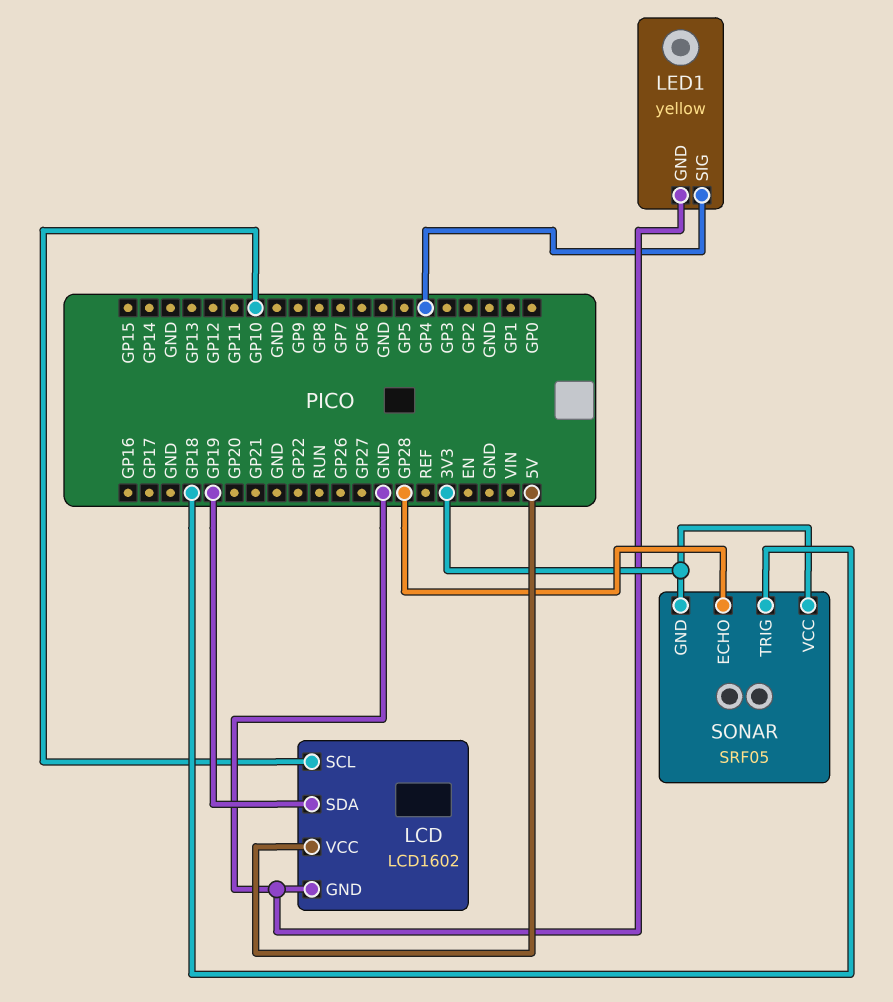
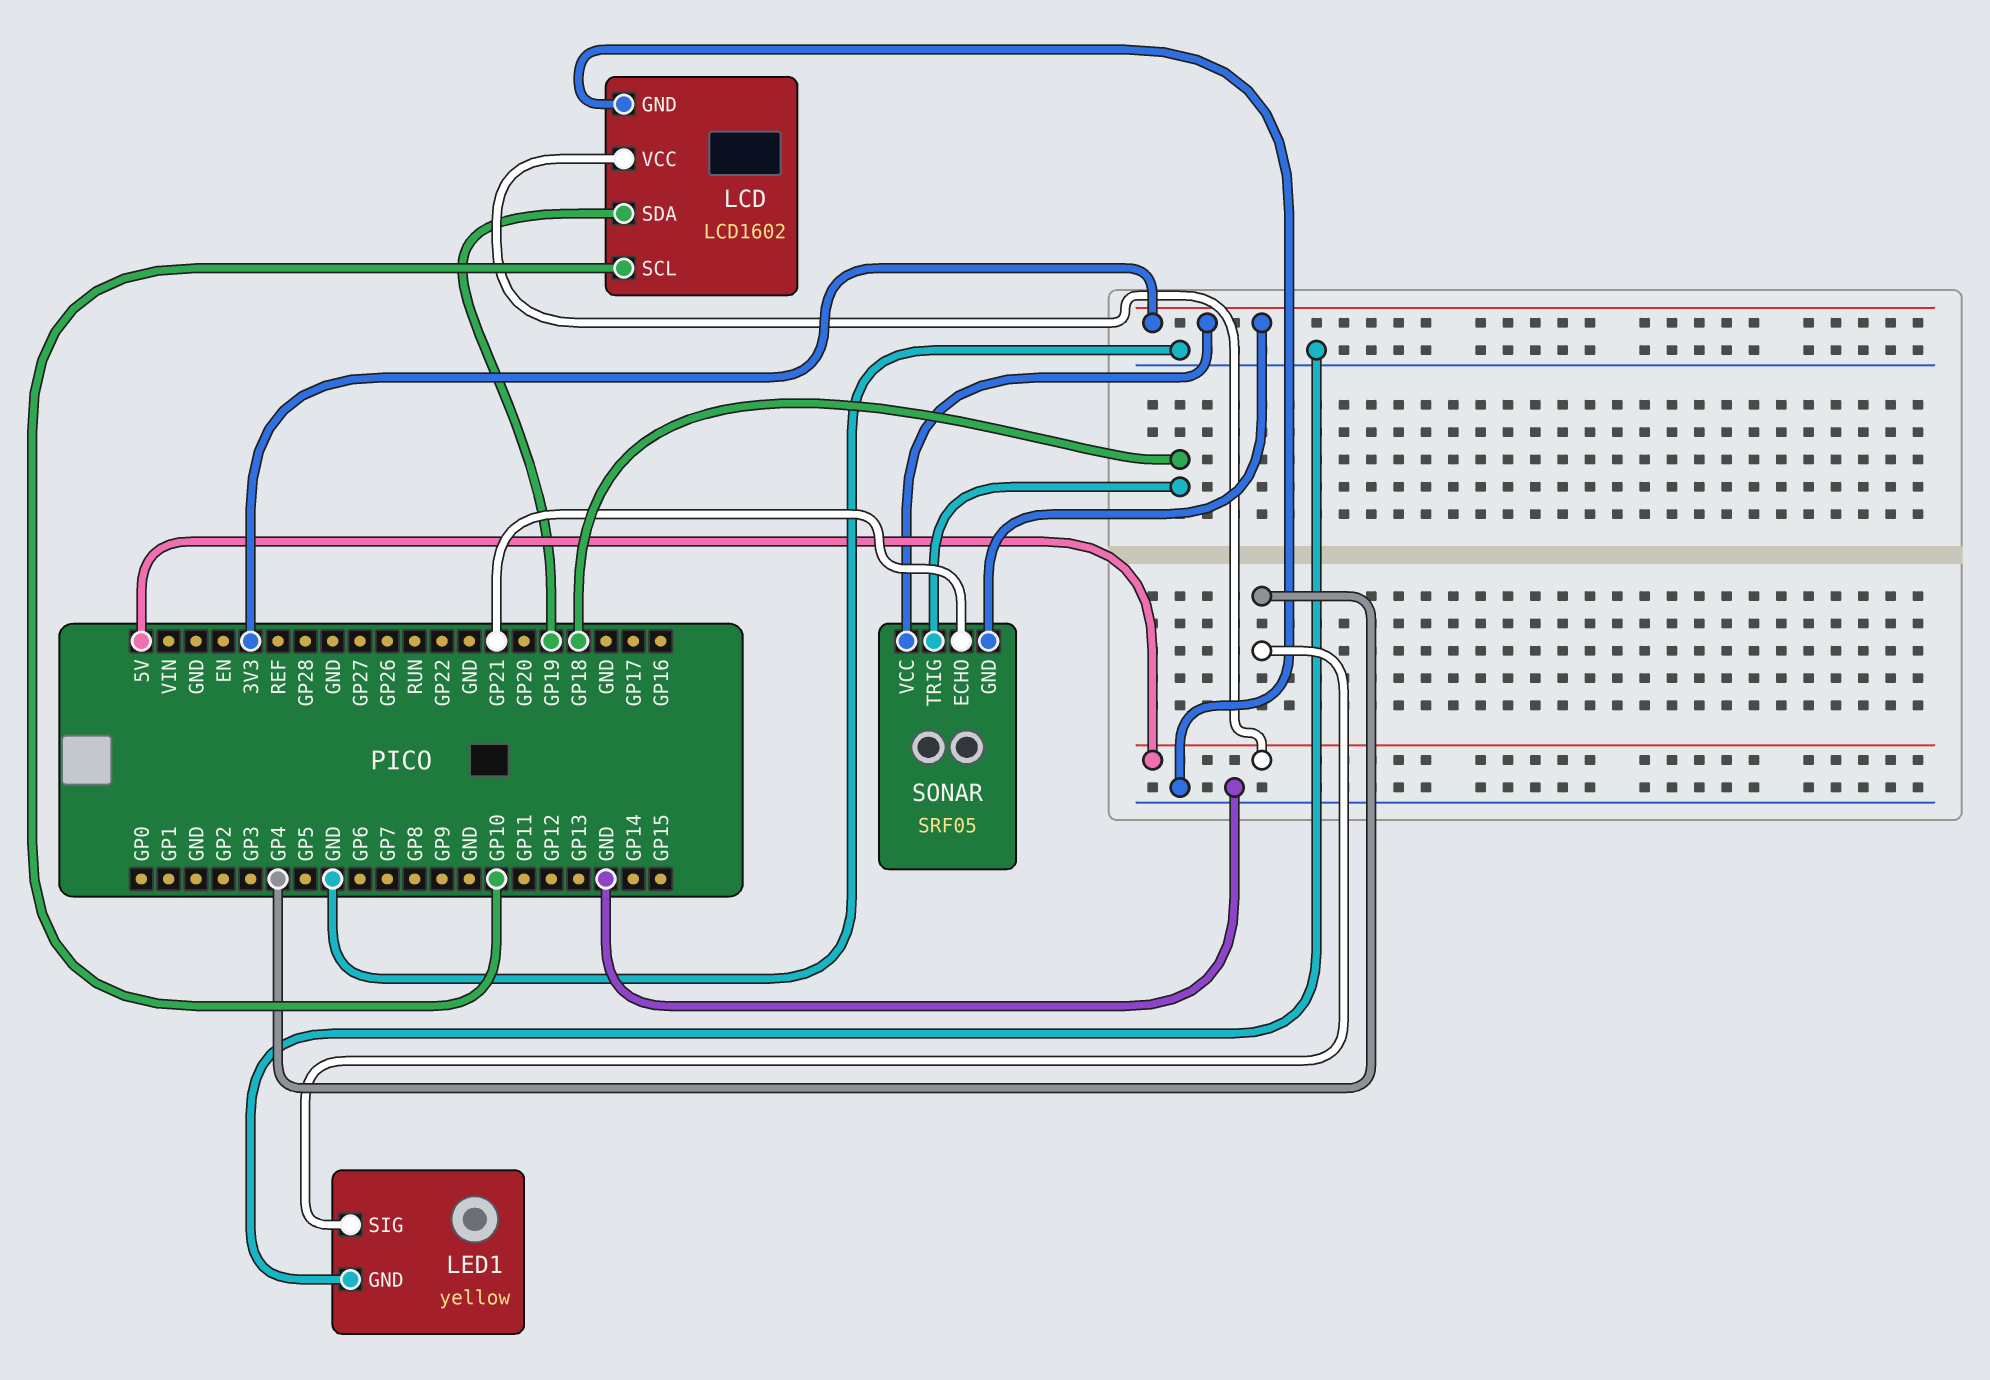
SONAR pin ECHO: GP28 -> GP21

